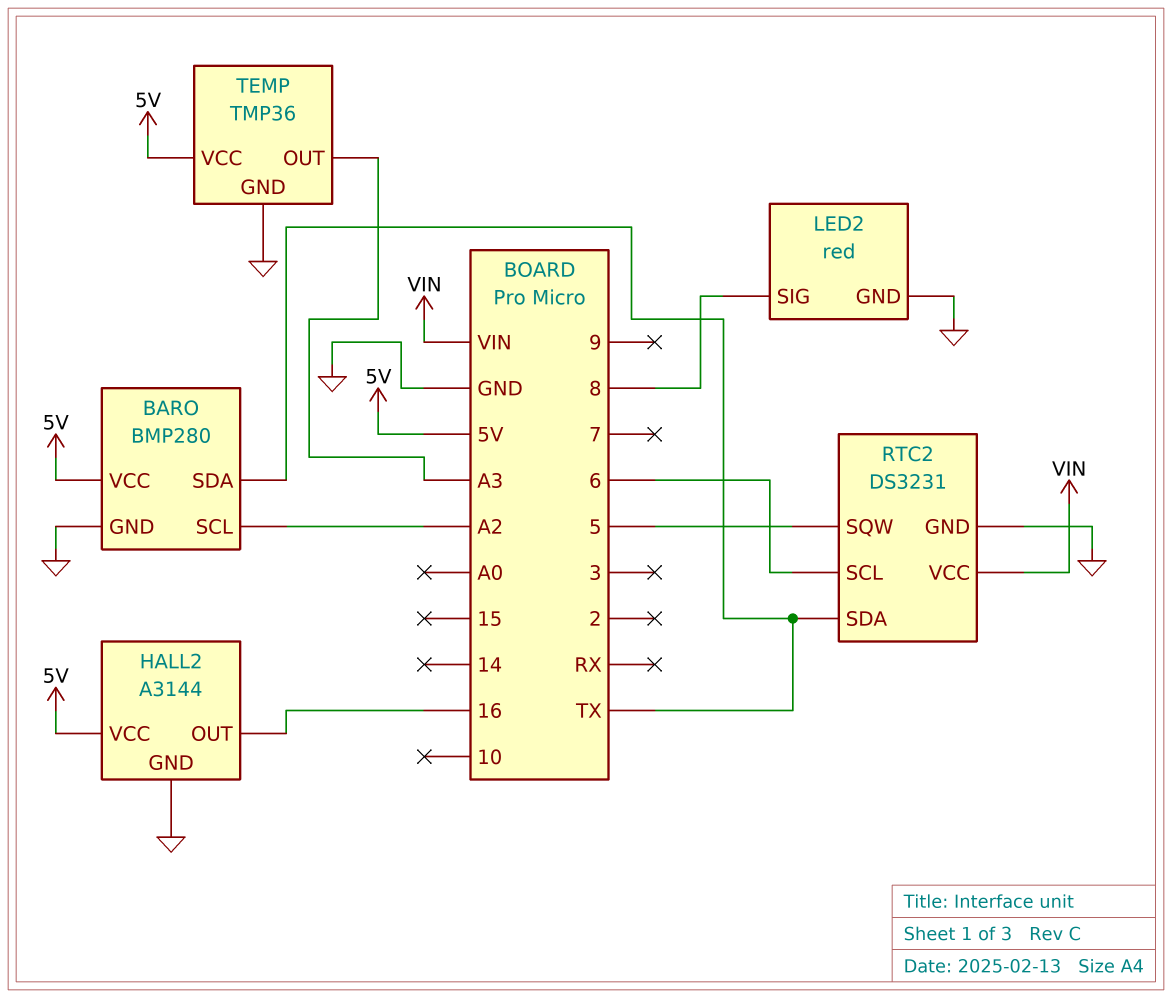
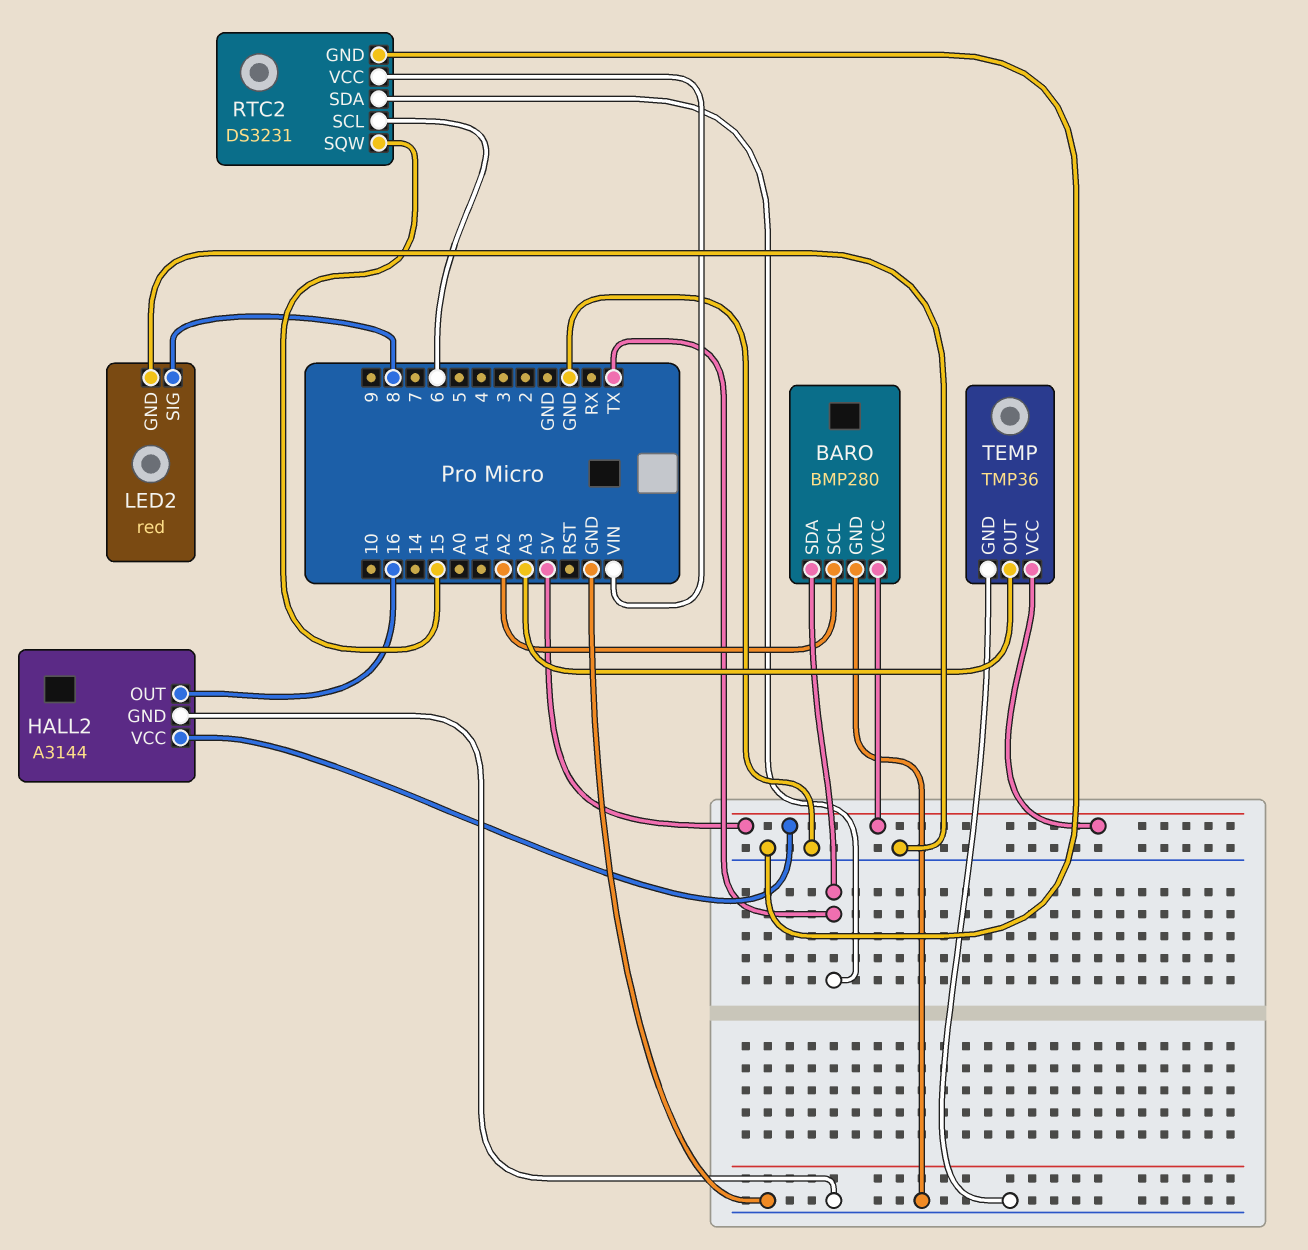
RTC2 pin SQW: 5 -> 15

